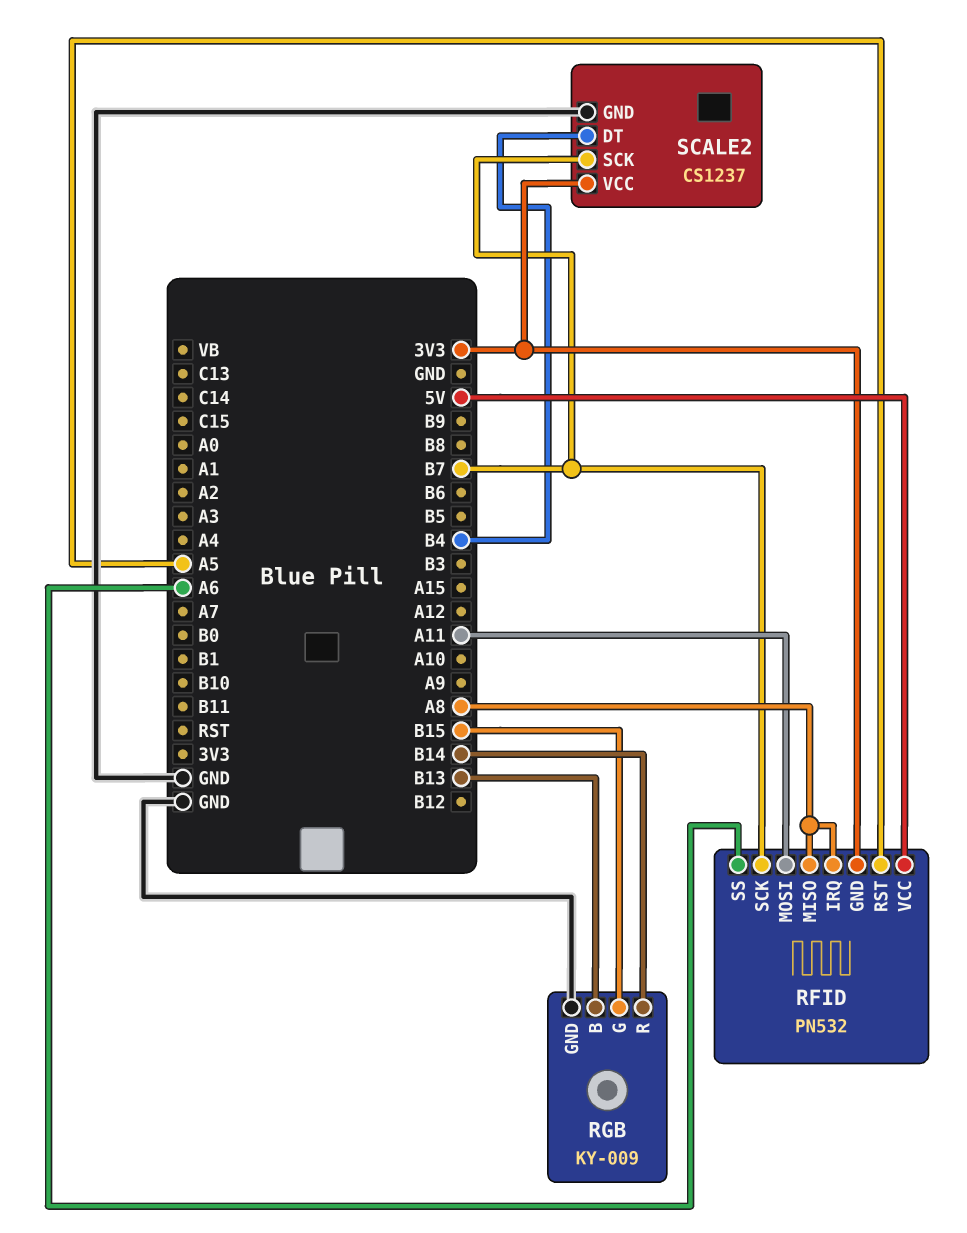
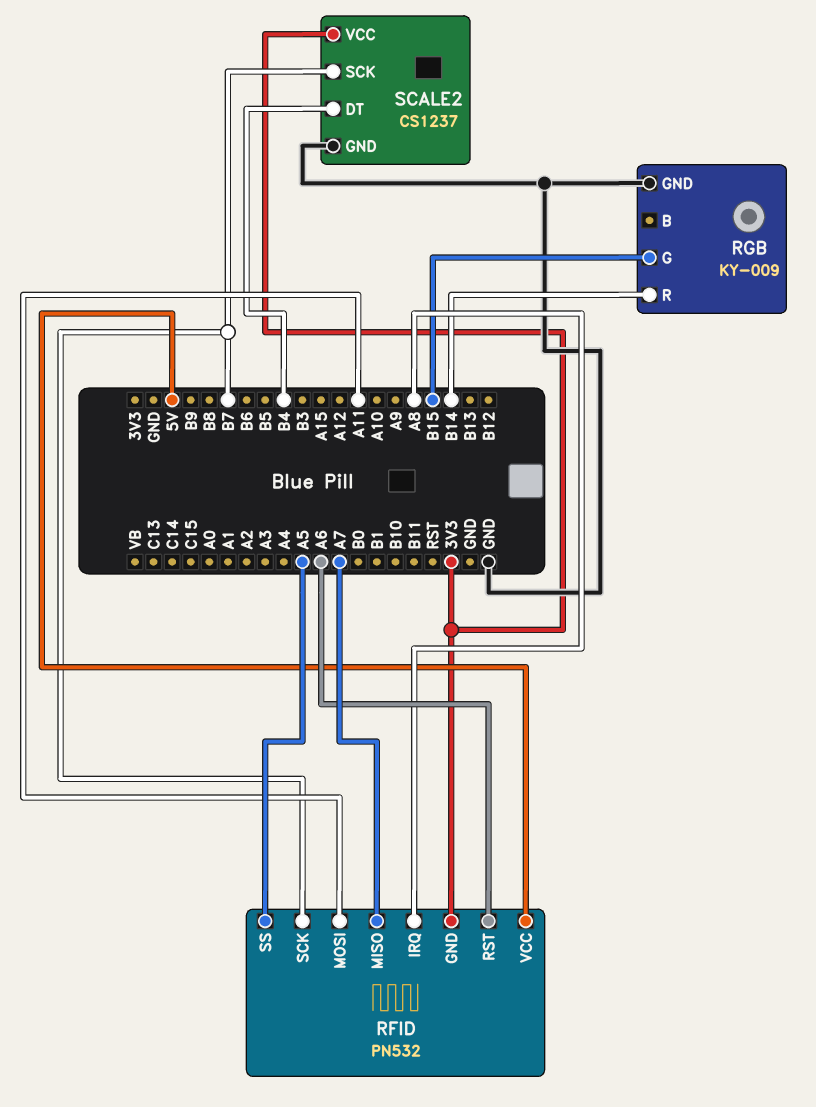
RFID pin MISO: A8 -> A7
RFID pin RST: A5 -> A6
RFID pin SS: A6 -> A5
RGB pin B: B13 -> none

